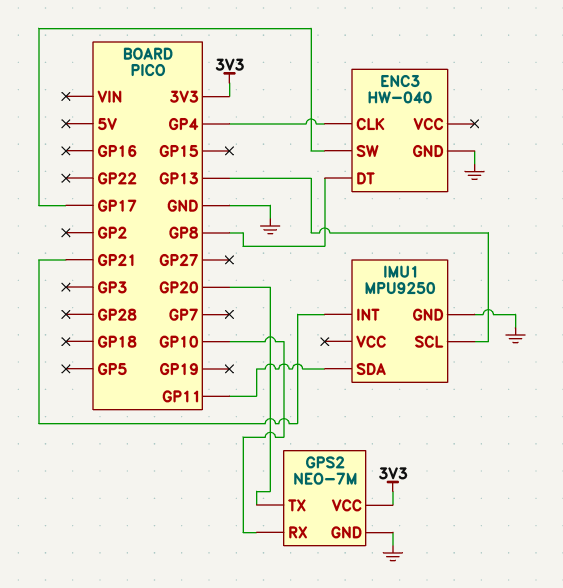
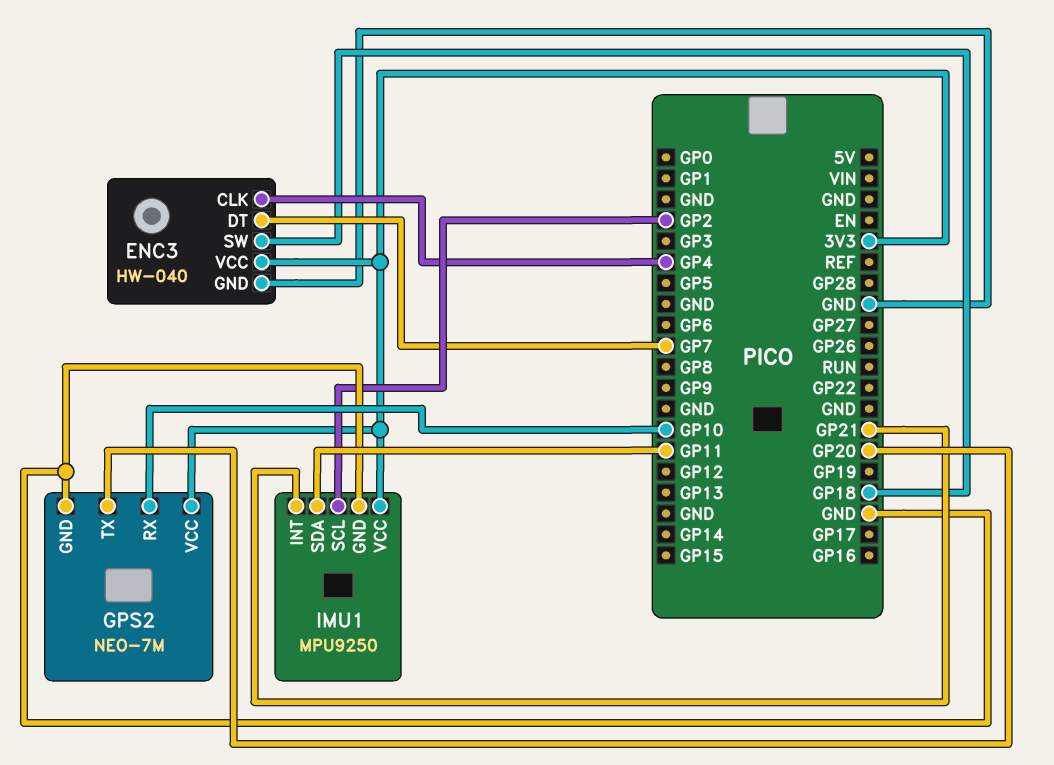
ENC3 pin DT: GP8 -> GP7
ENC3 pin SW: GP17 -> GP18
ENC3 pin VCC: none -> 3V3
IMU1 pin SCL: GP13 -> GP2
IMU1 pin VCC: none -> 3V3

